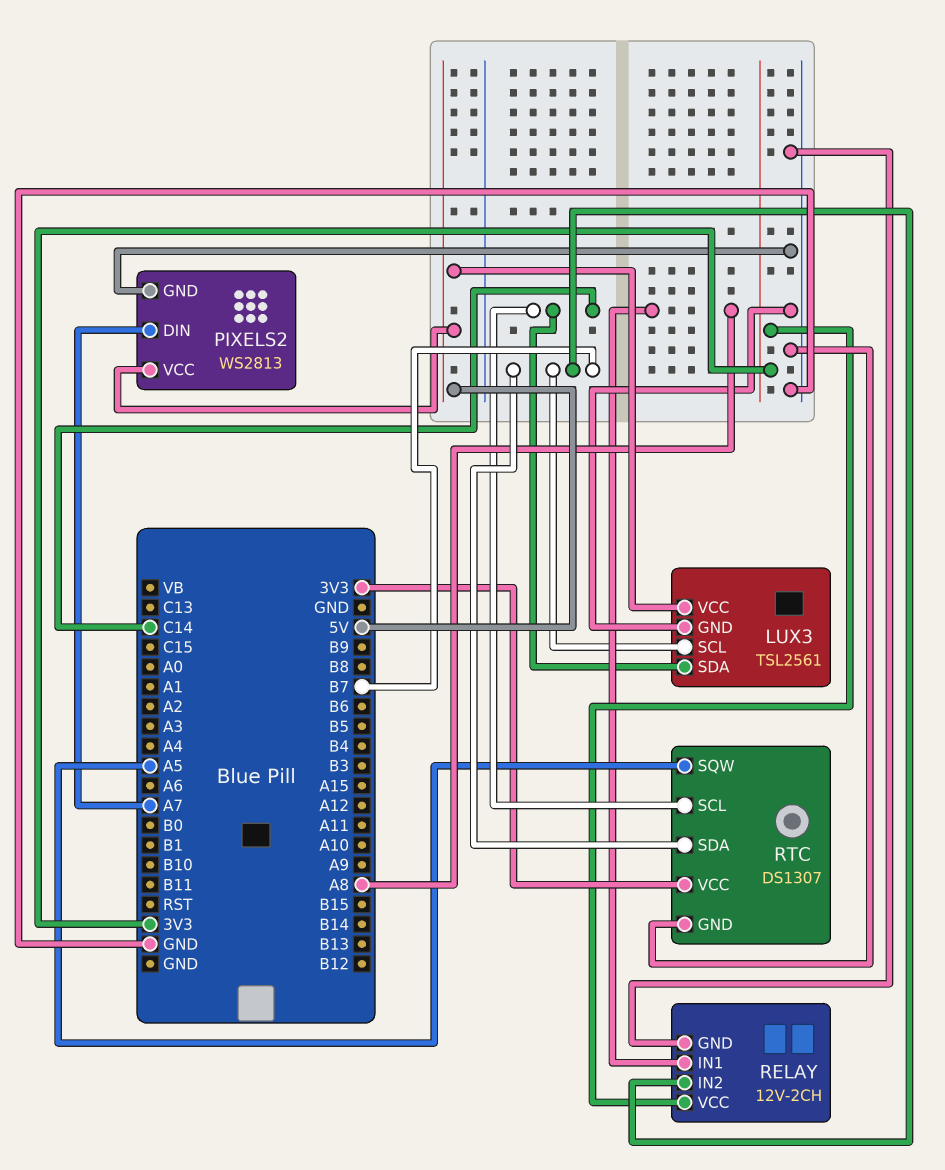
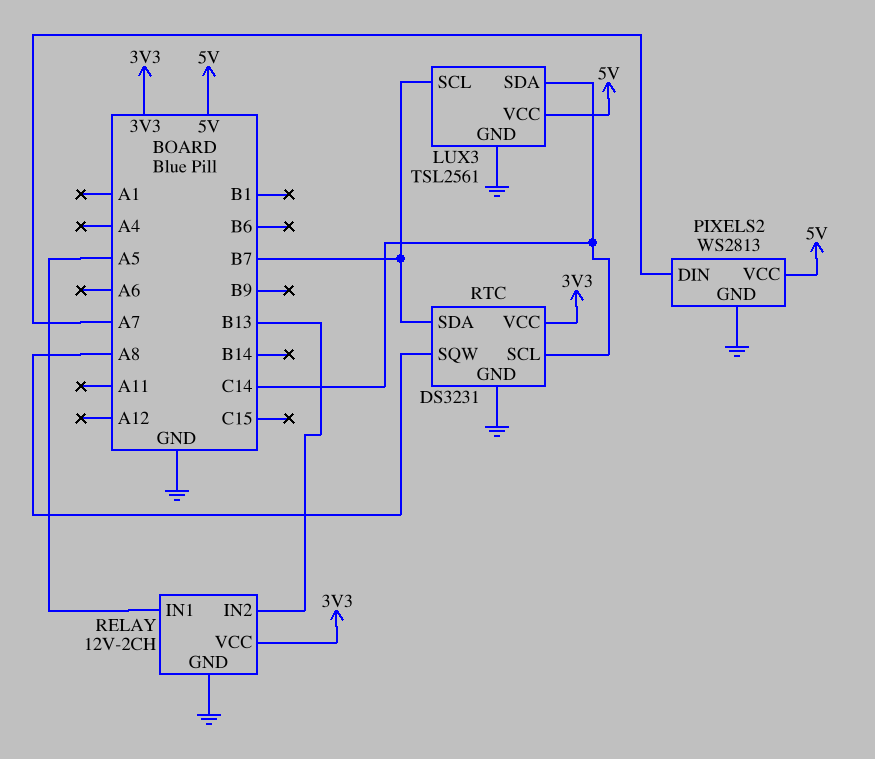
RELAY pin IN1: A8 -> A5
RELAY pin IN2: B7 -> B13
RTC: DS1307 -> DS3231
RTC pin SQW: A5 -> A8

